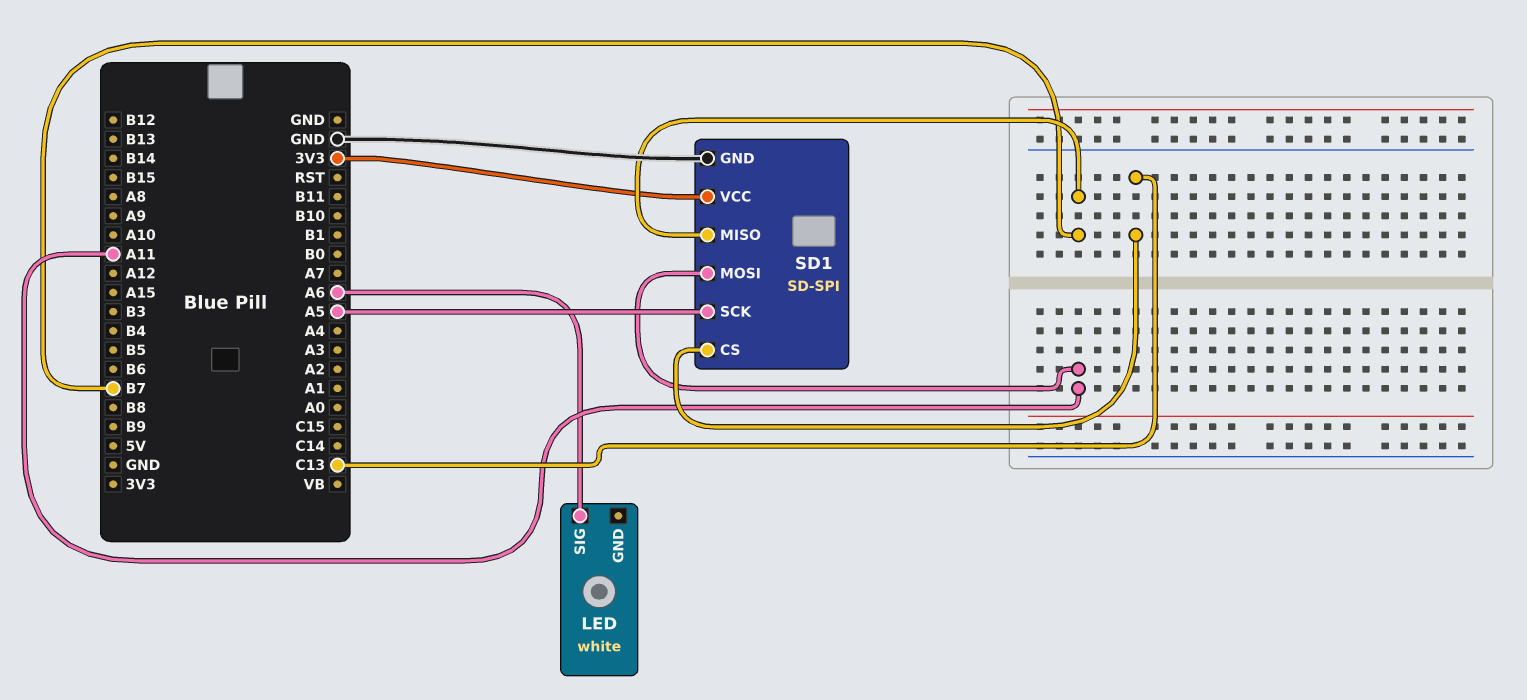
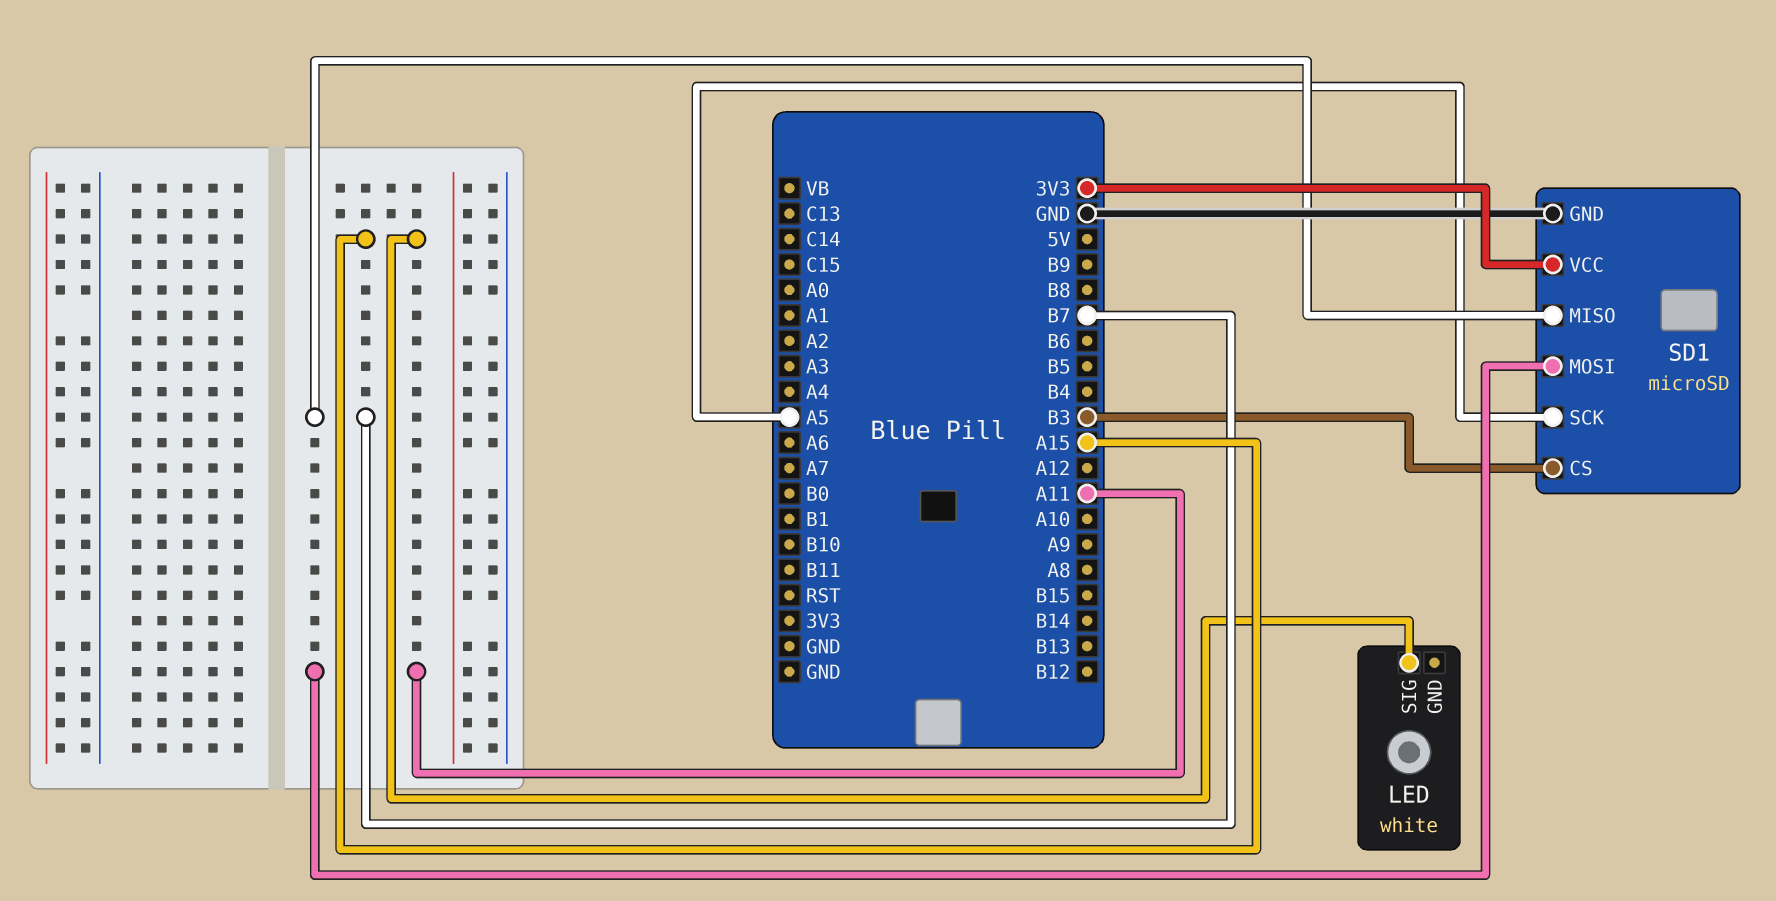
LED pin SIG: A6 -> A15
SD1: SD-SPI -> microSD
SD1 pin CS: C13 -> B3

